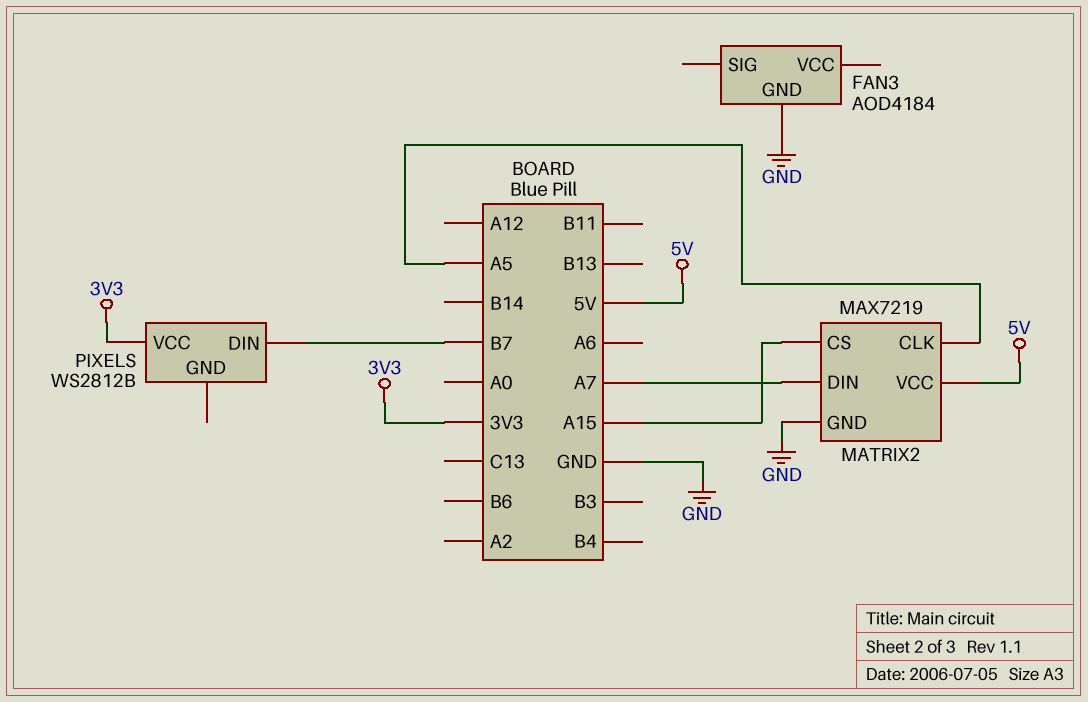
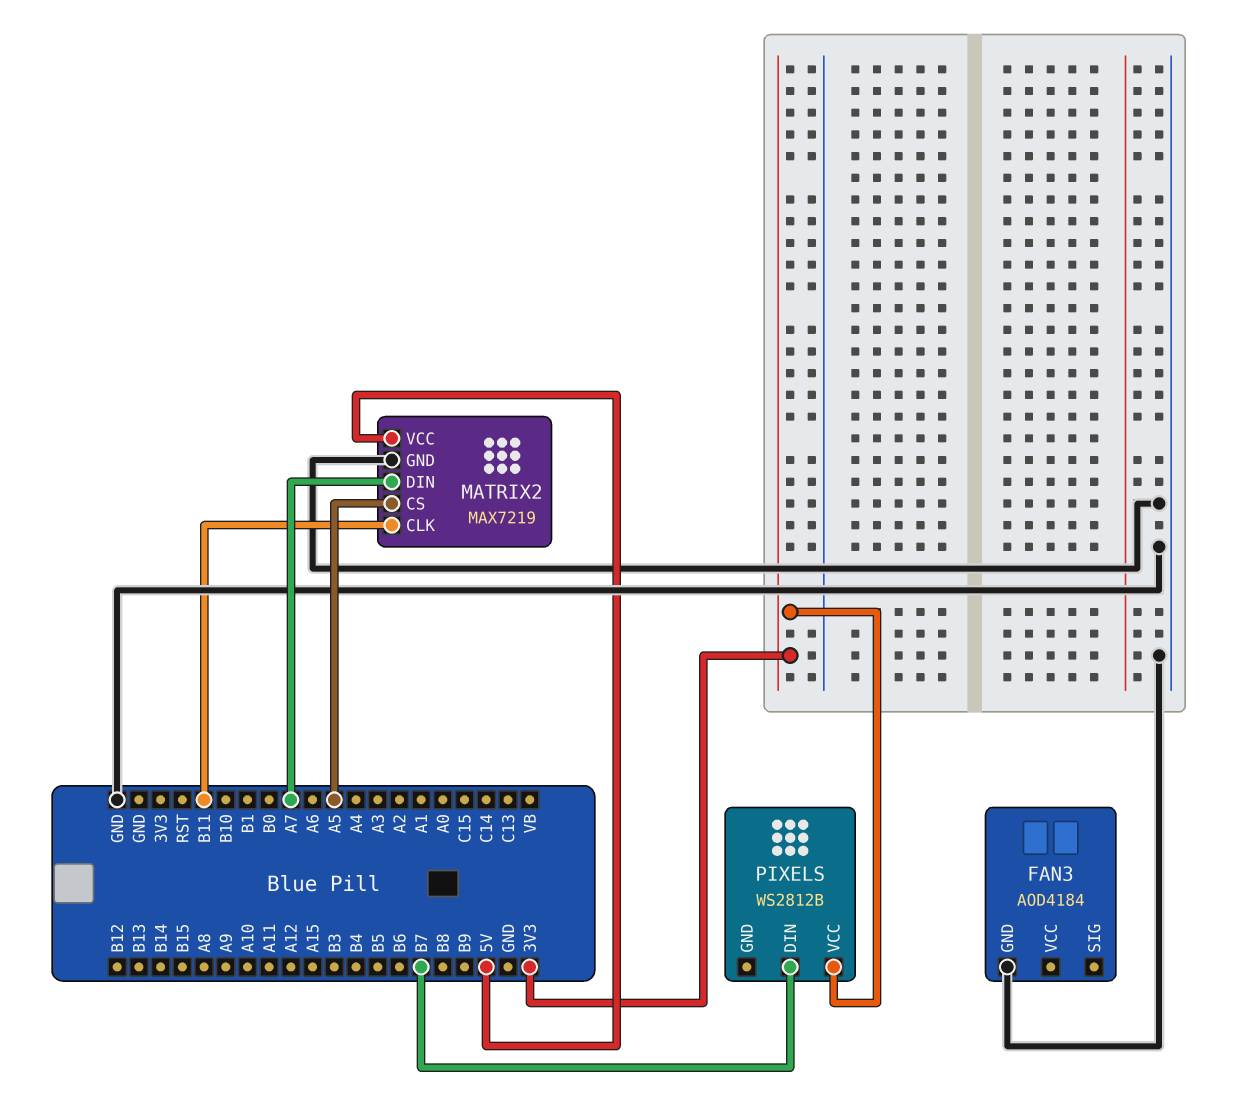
MATRIX2 pin CLK: A5 -> B11
MATRIX2 pin CS: A15 -> A5

